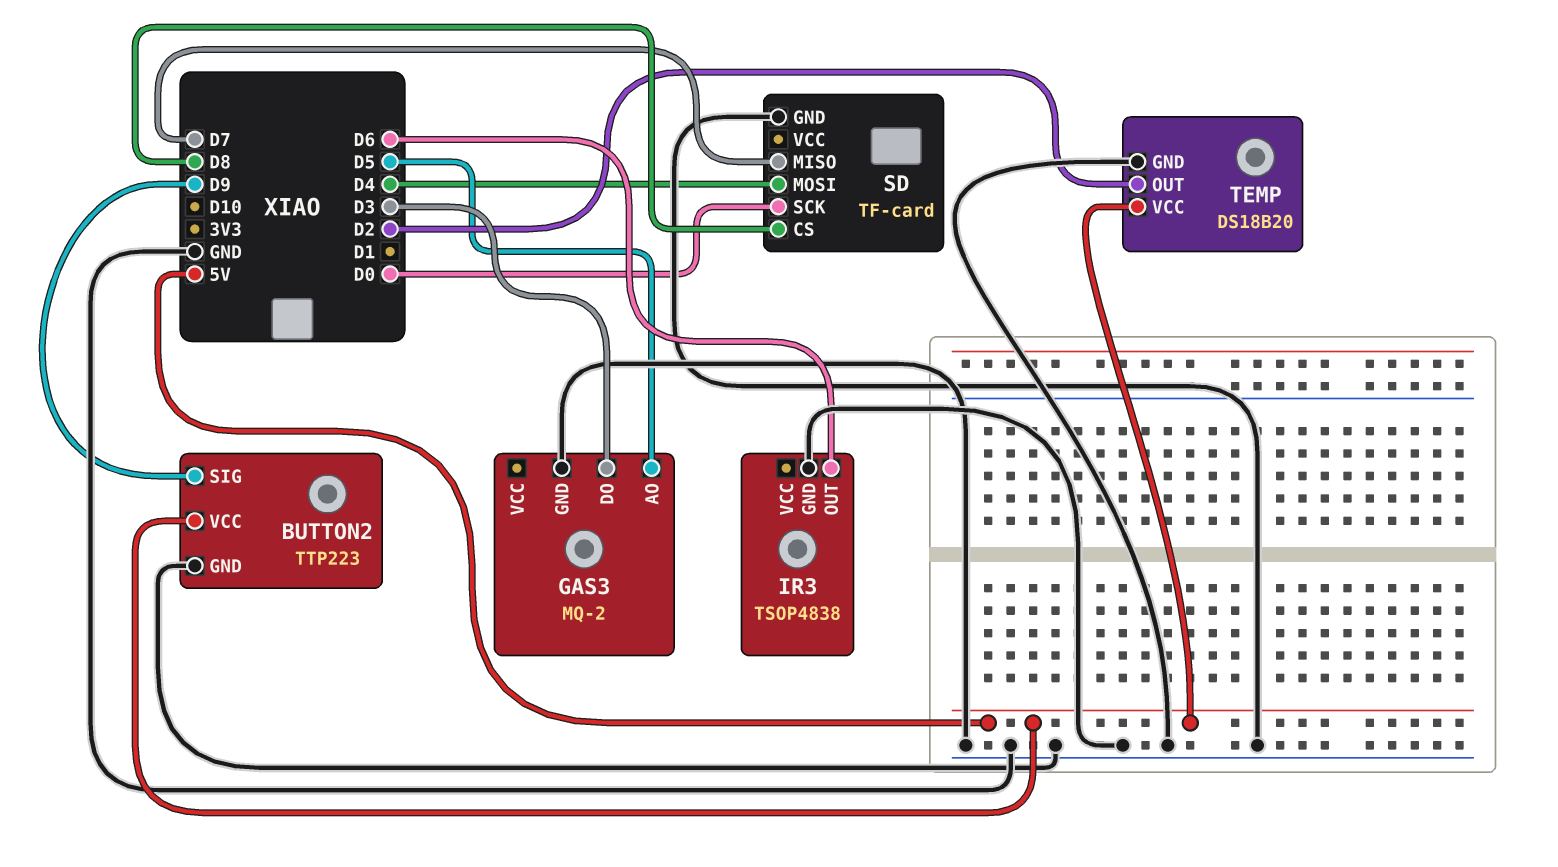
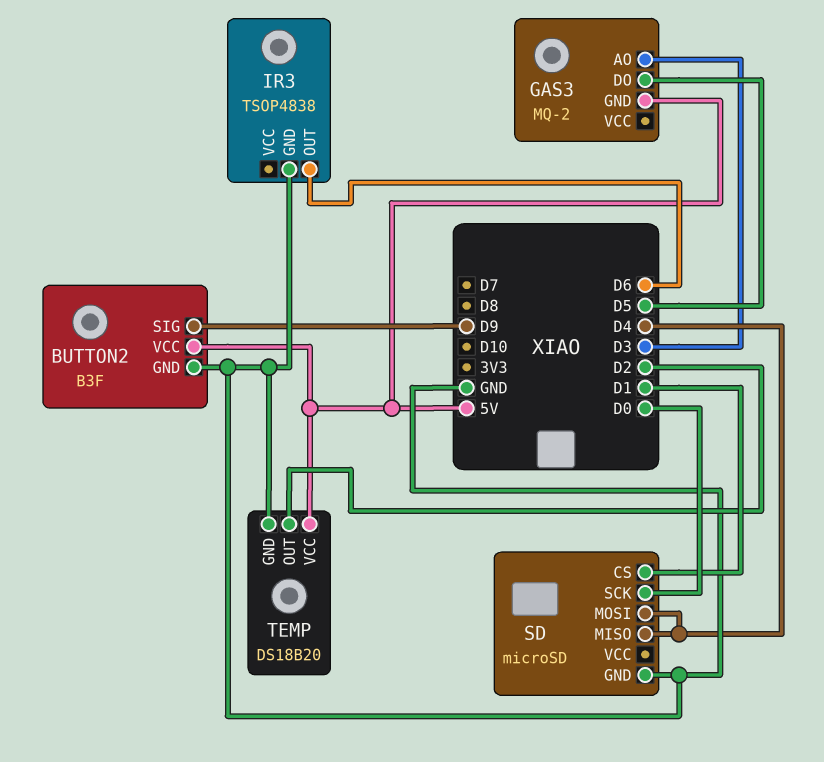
BUTTON2: TTP223 -> B3F
GAS3 pin AO: D5 -> D3
GAS3 pin DO: D3 -> D5
GAS3 pin GND: GND -> 5V
SD: TF-card -> microSD
SD pin CS: D8 -> D1
SD pin MISO: D7 -> D4

